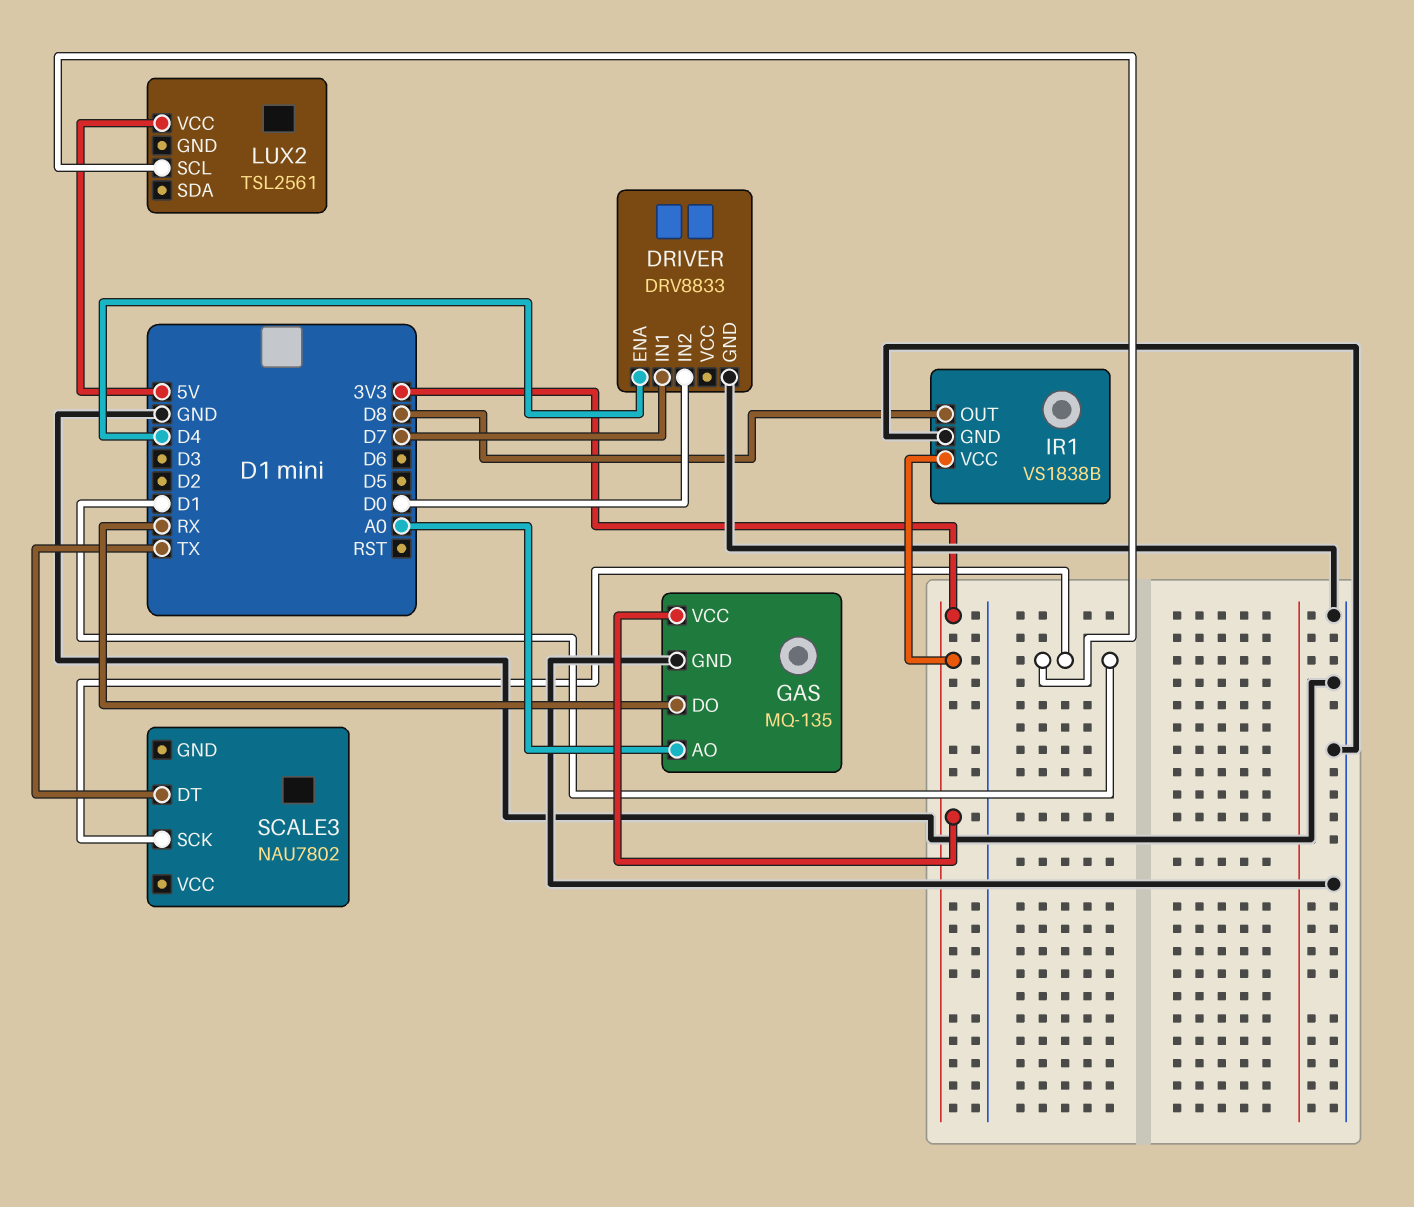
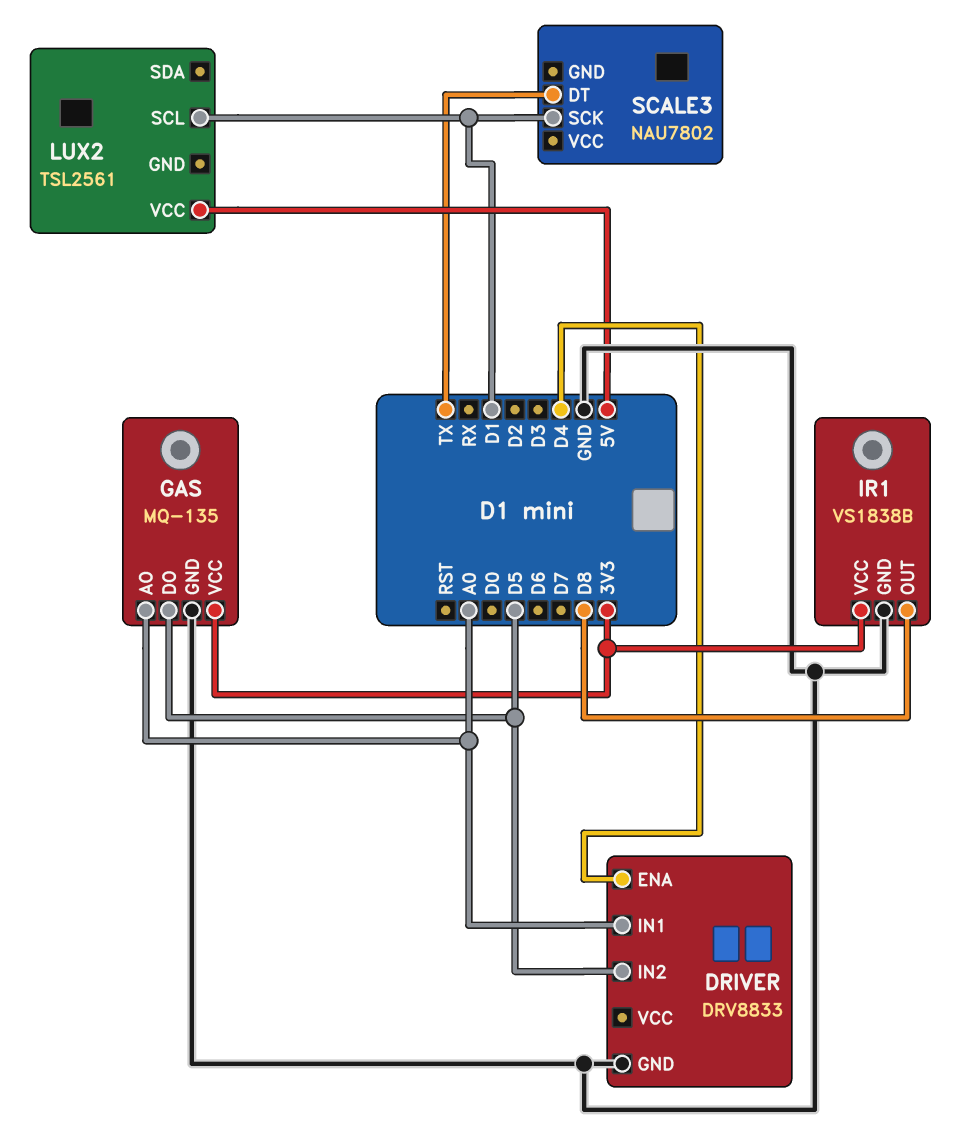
DRIVER pin IN1: D7 -> A0
DRIVER pin IN2: D0 -> D5
GAS pin DO: RX -> D5

